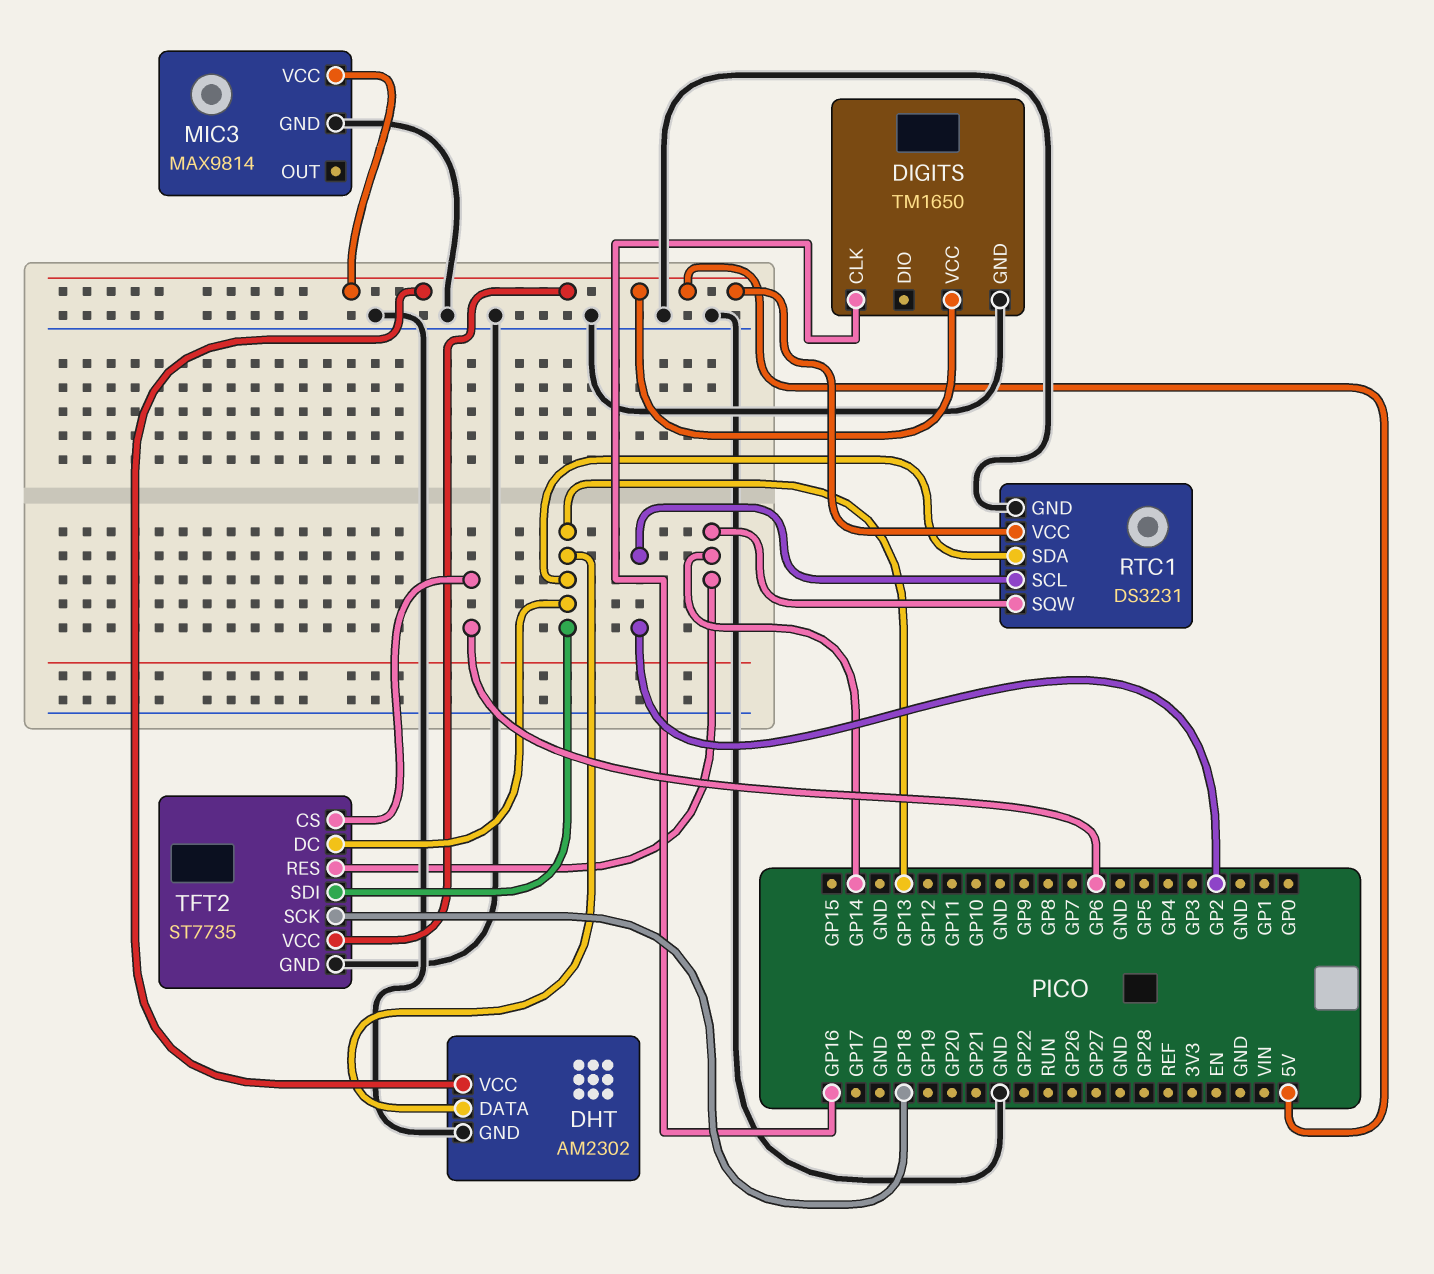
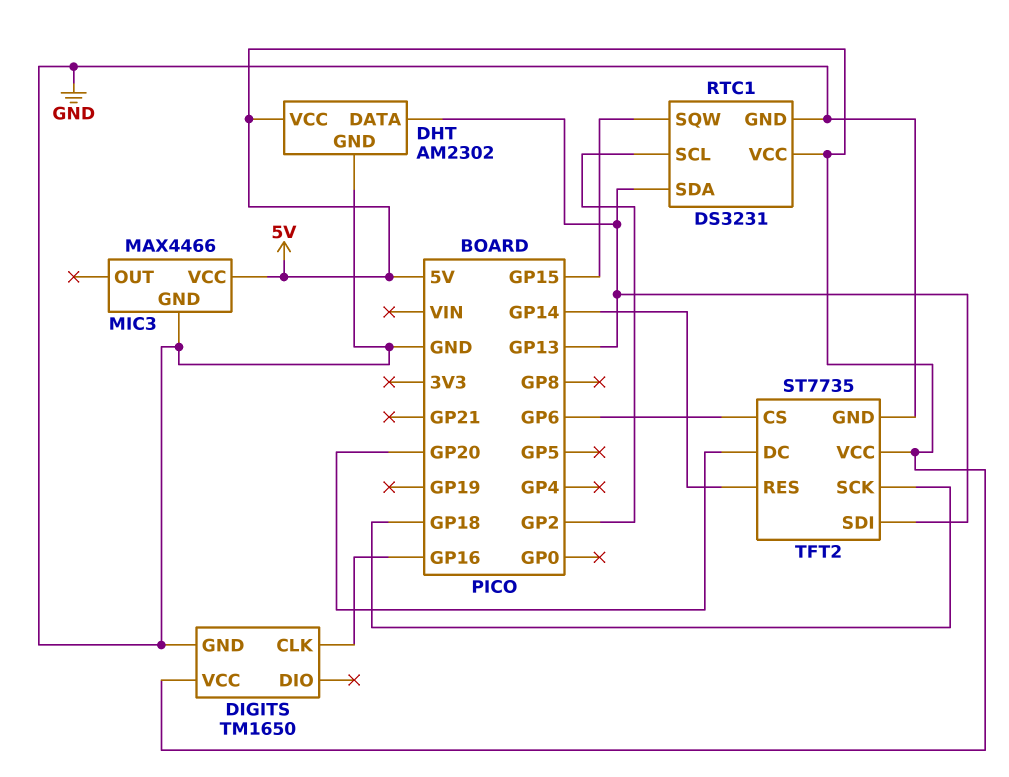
MIC3: MAX9814 -> MAX4466
RTC1 pin SQW: GP14 -> GP15
TFT2 pin DC: GP13 -> GP20

